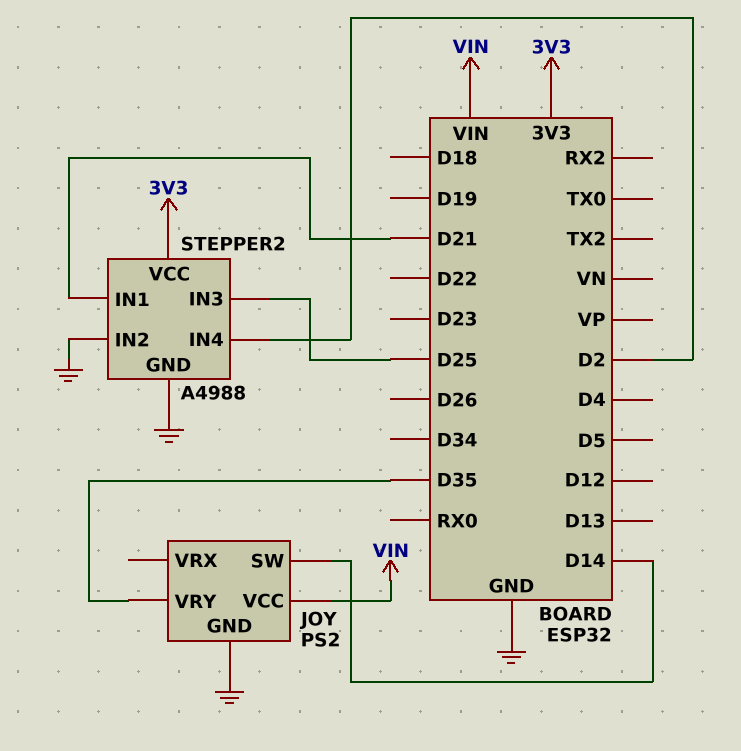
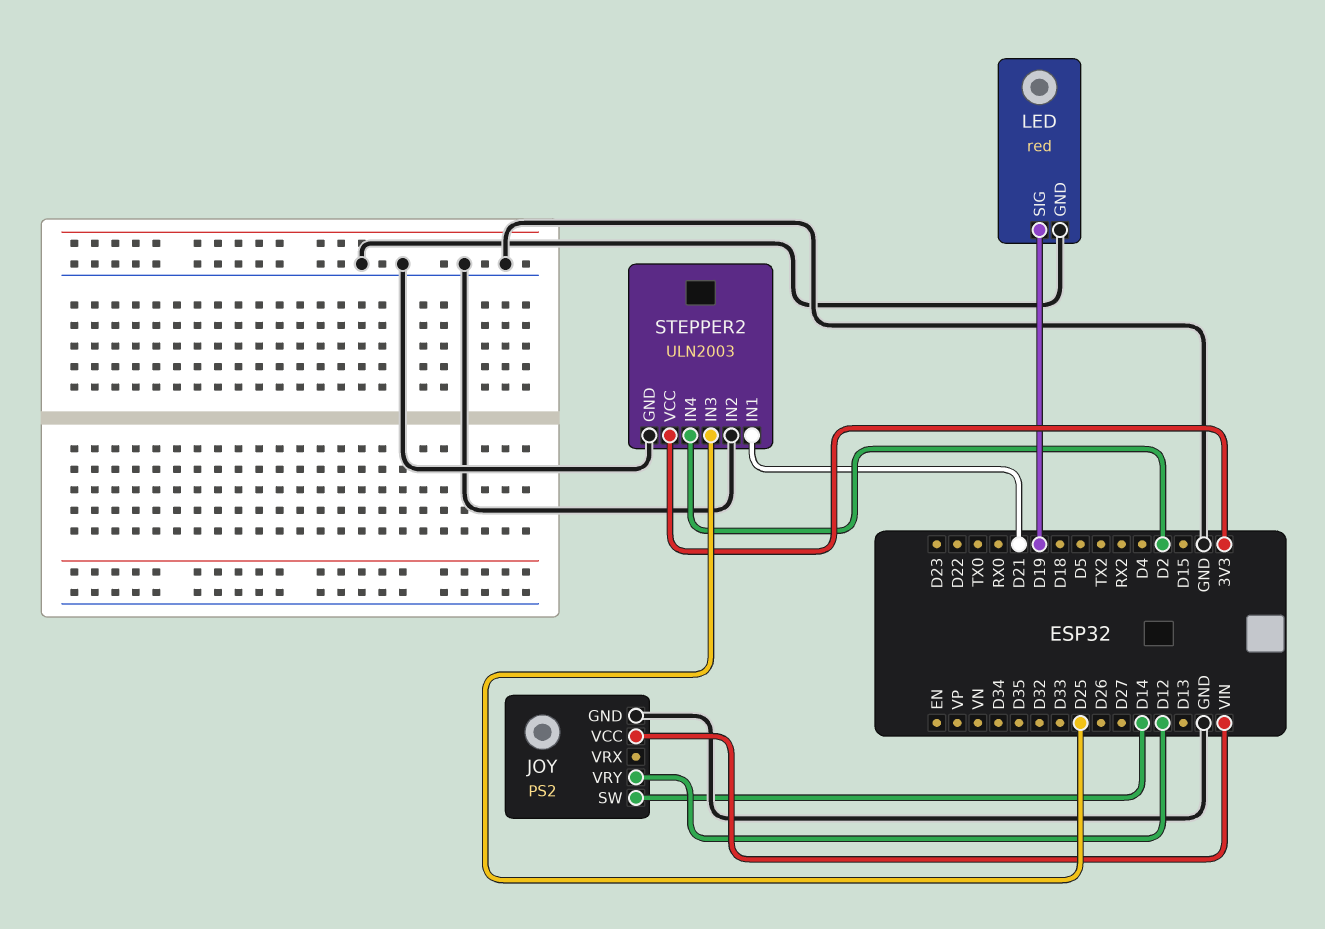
JOY pin VRY: D35 -> D12
LED: none -> red
LED pin GND: none -> GND
LED pin SIG: none -> D19
STEPPER2: A4988 -> ULN2003

